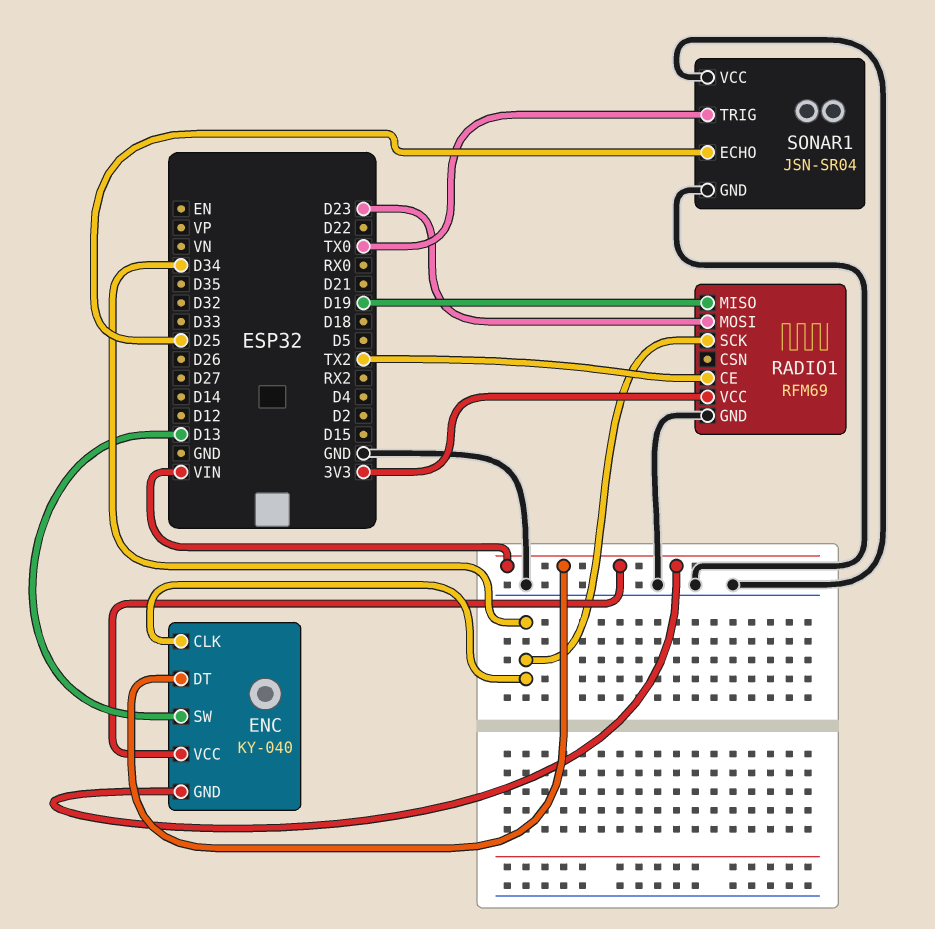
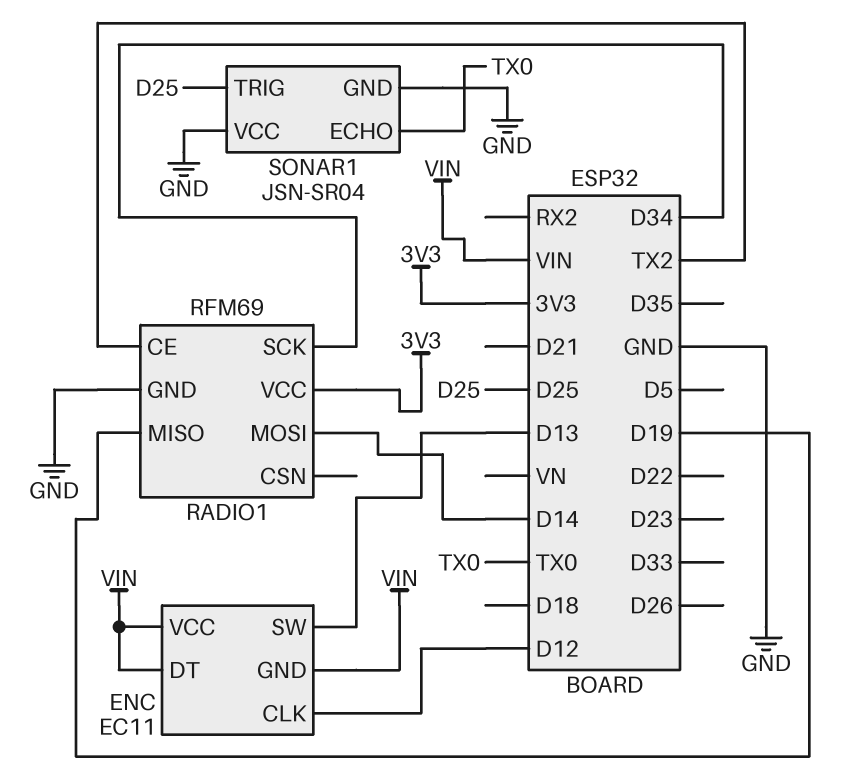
ENC: KY-040 -> EC11
ENC pin CLK: D34 -> D12
RADIO1 pin MOSI: D23 -> D14
SONAR1 pin ECHO: D25 -> TX0
SONAR1 pin TRIG: TX0 -> D25

